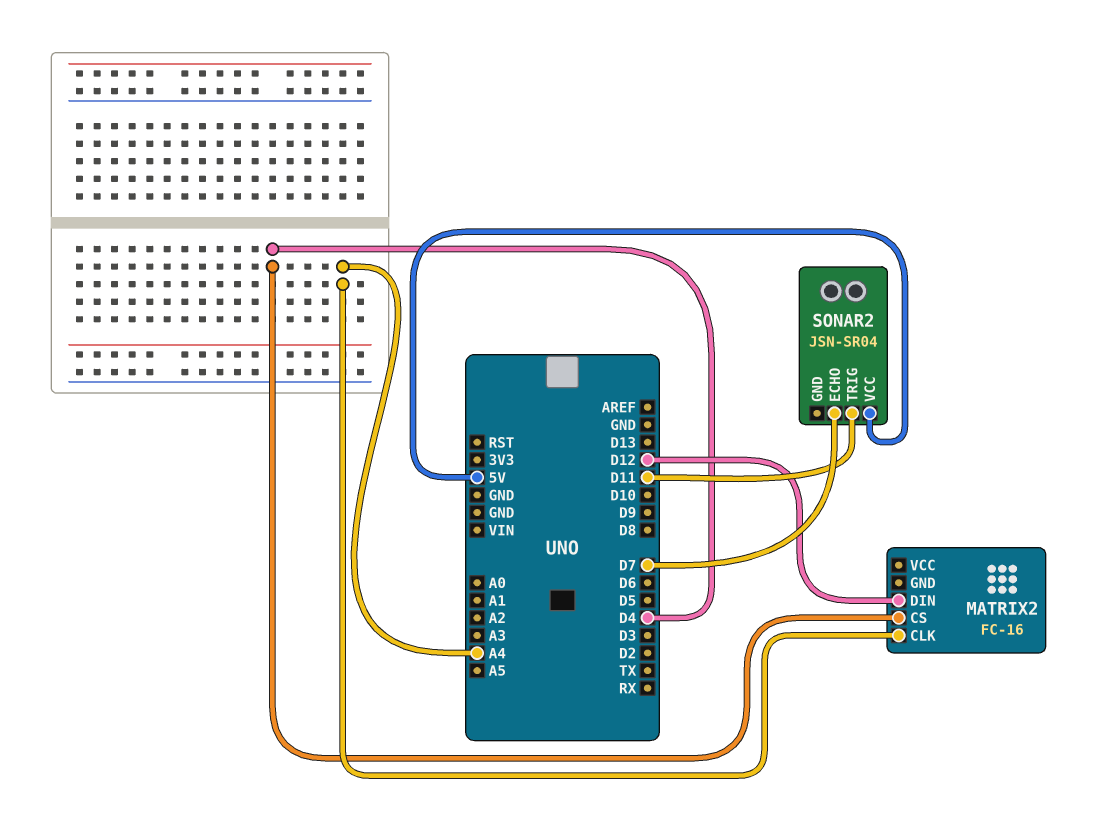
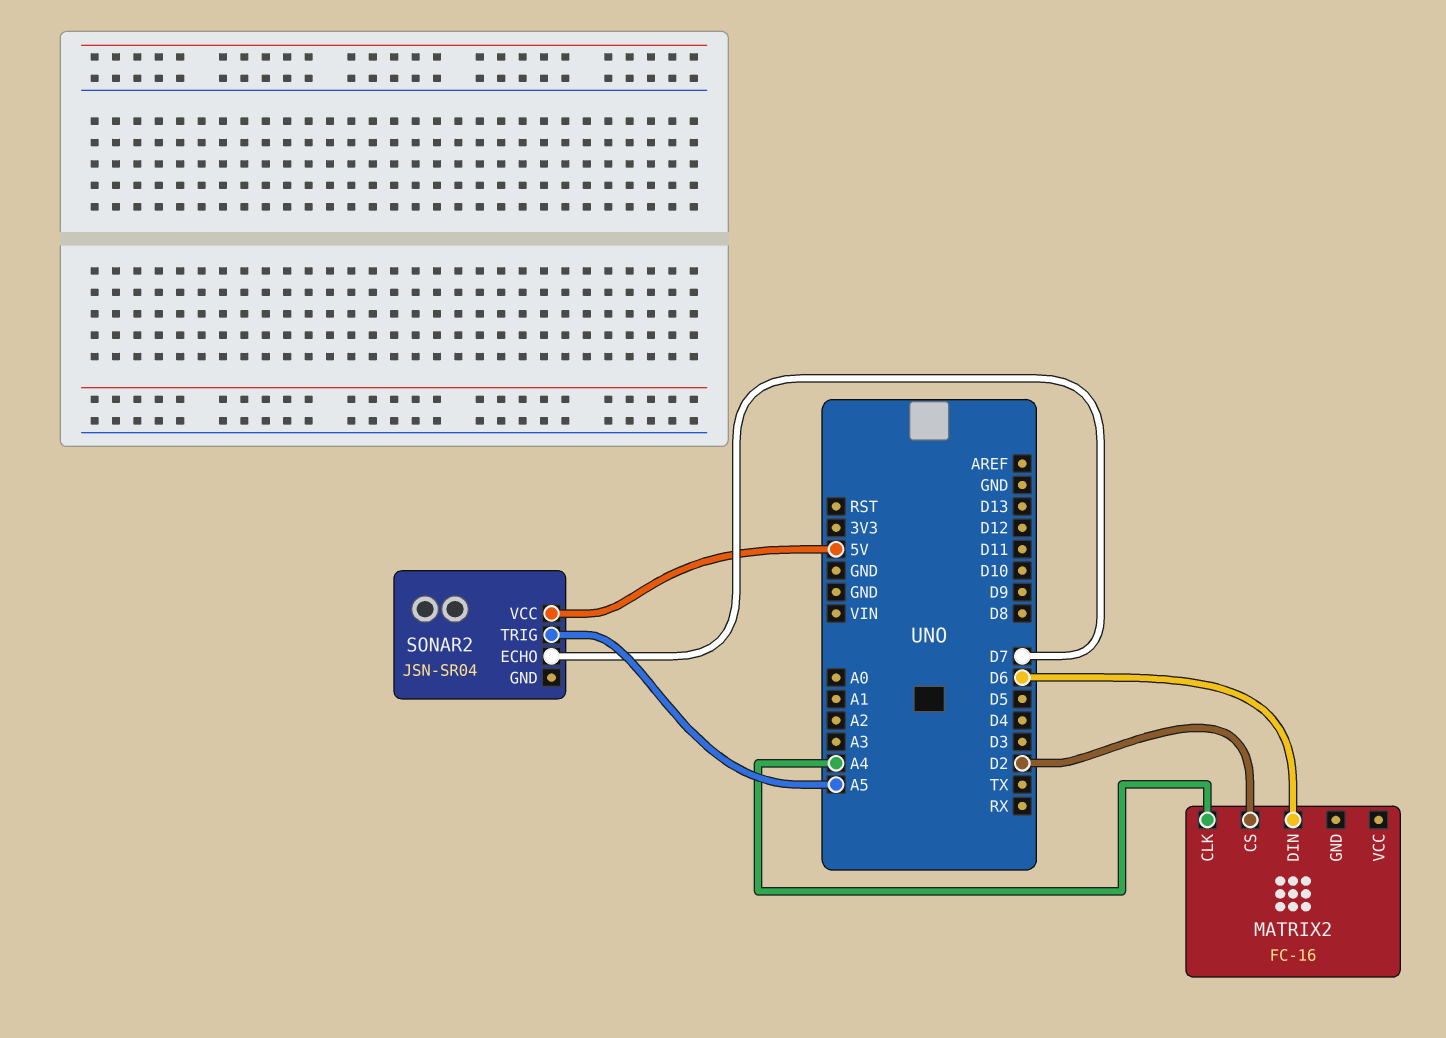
MATRIX2 pin CS: D4 -> D2
MATRIX2 pin DIN: D12 -> D6
SONAR2 pin TRIG: D11 -> A5

